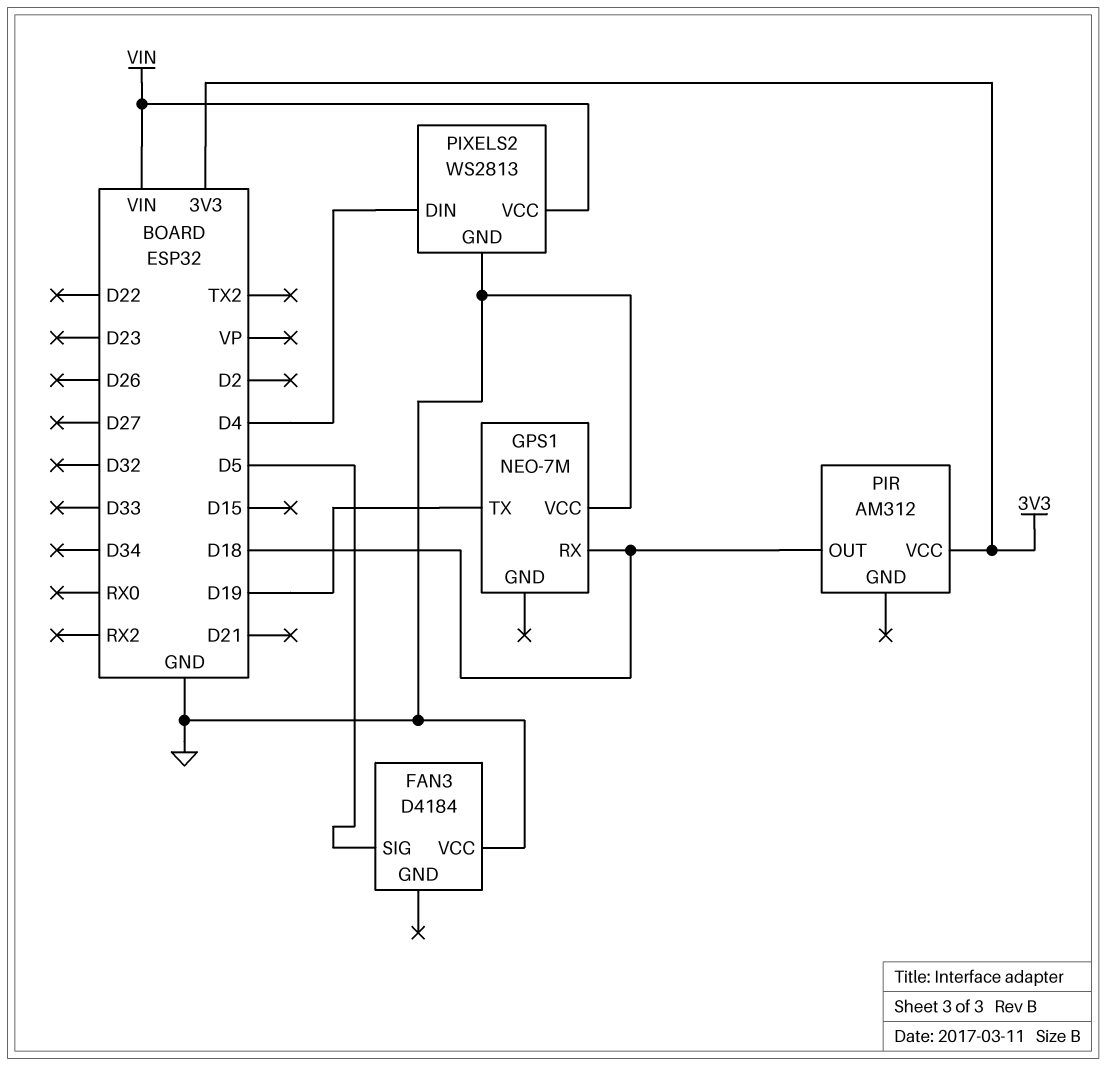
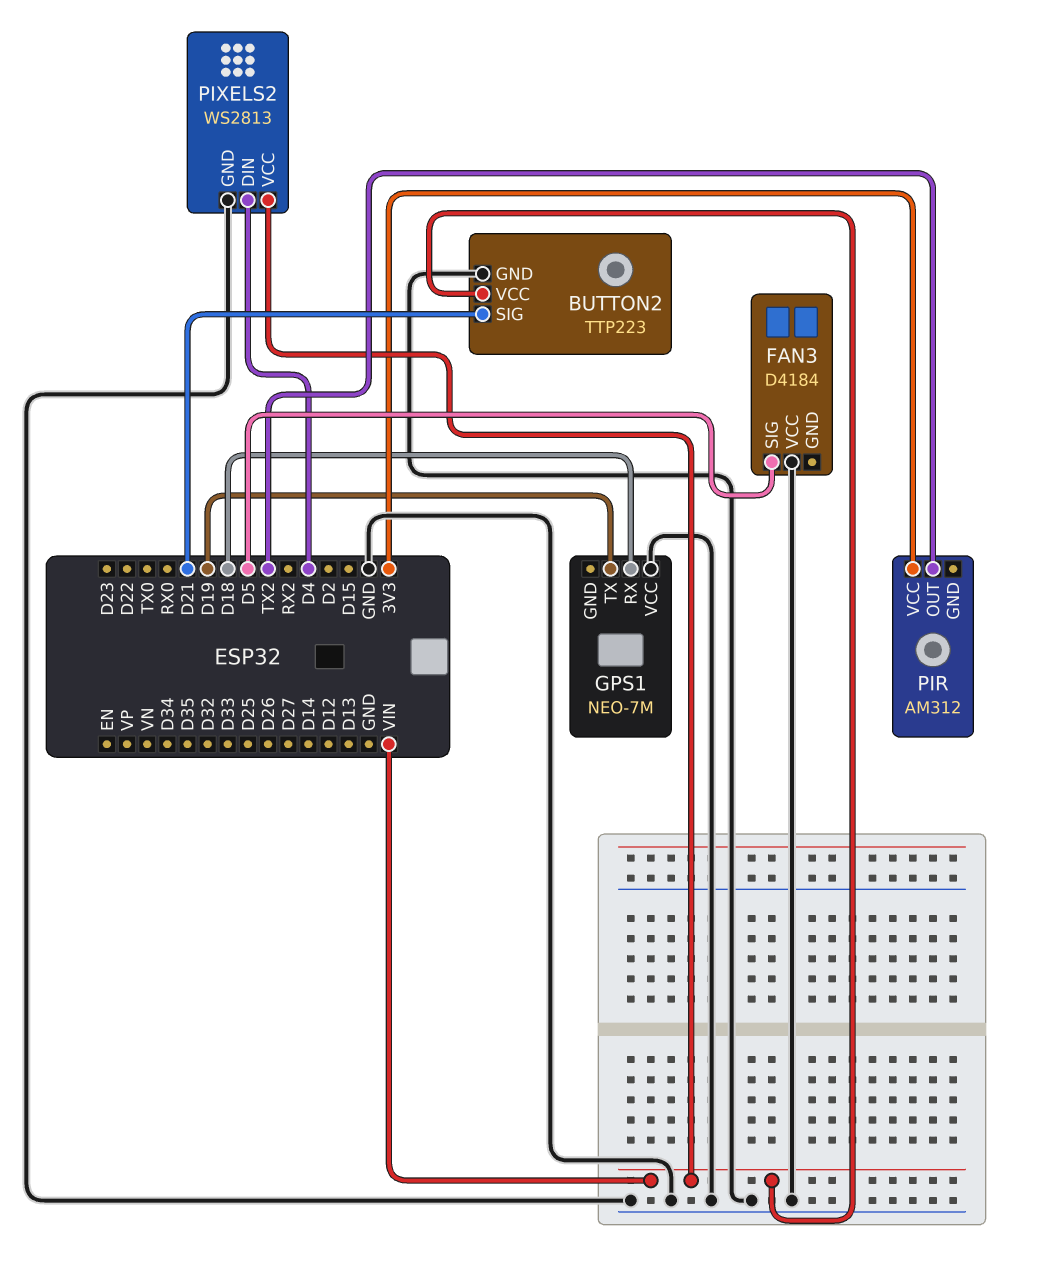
BUTTON2: none -> TTP223
BUTTON2 pin GND: none -> GND
BUTTON2 pin SIG: none -> D21
BUTTON2 pin VCC: none -> VIN
PIR pin OUT: D18 -> TX2

